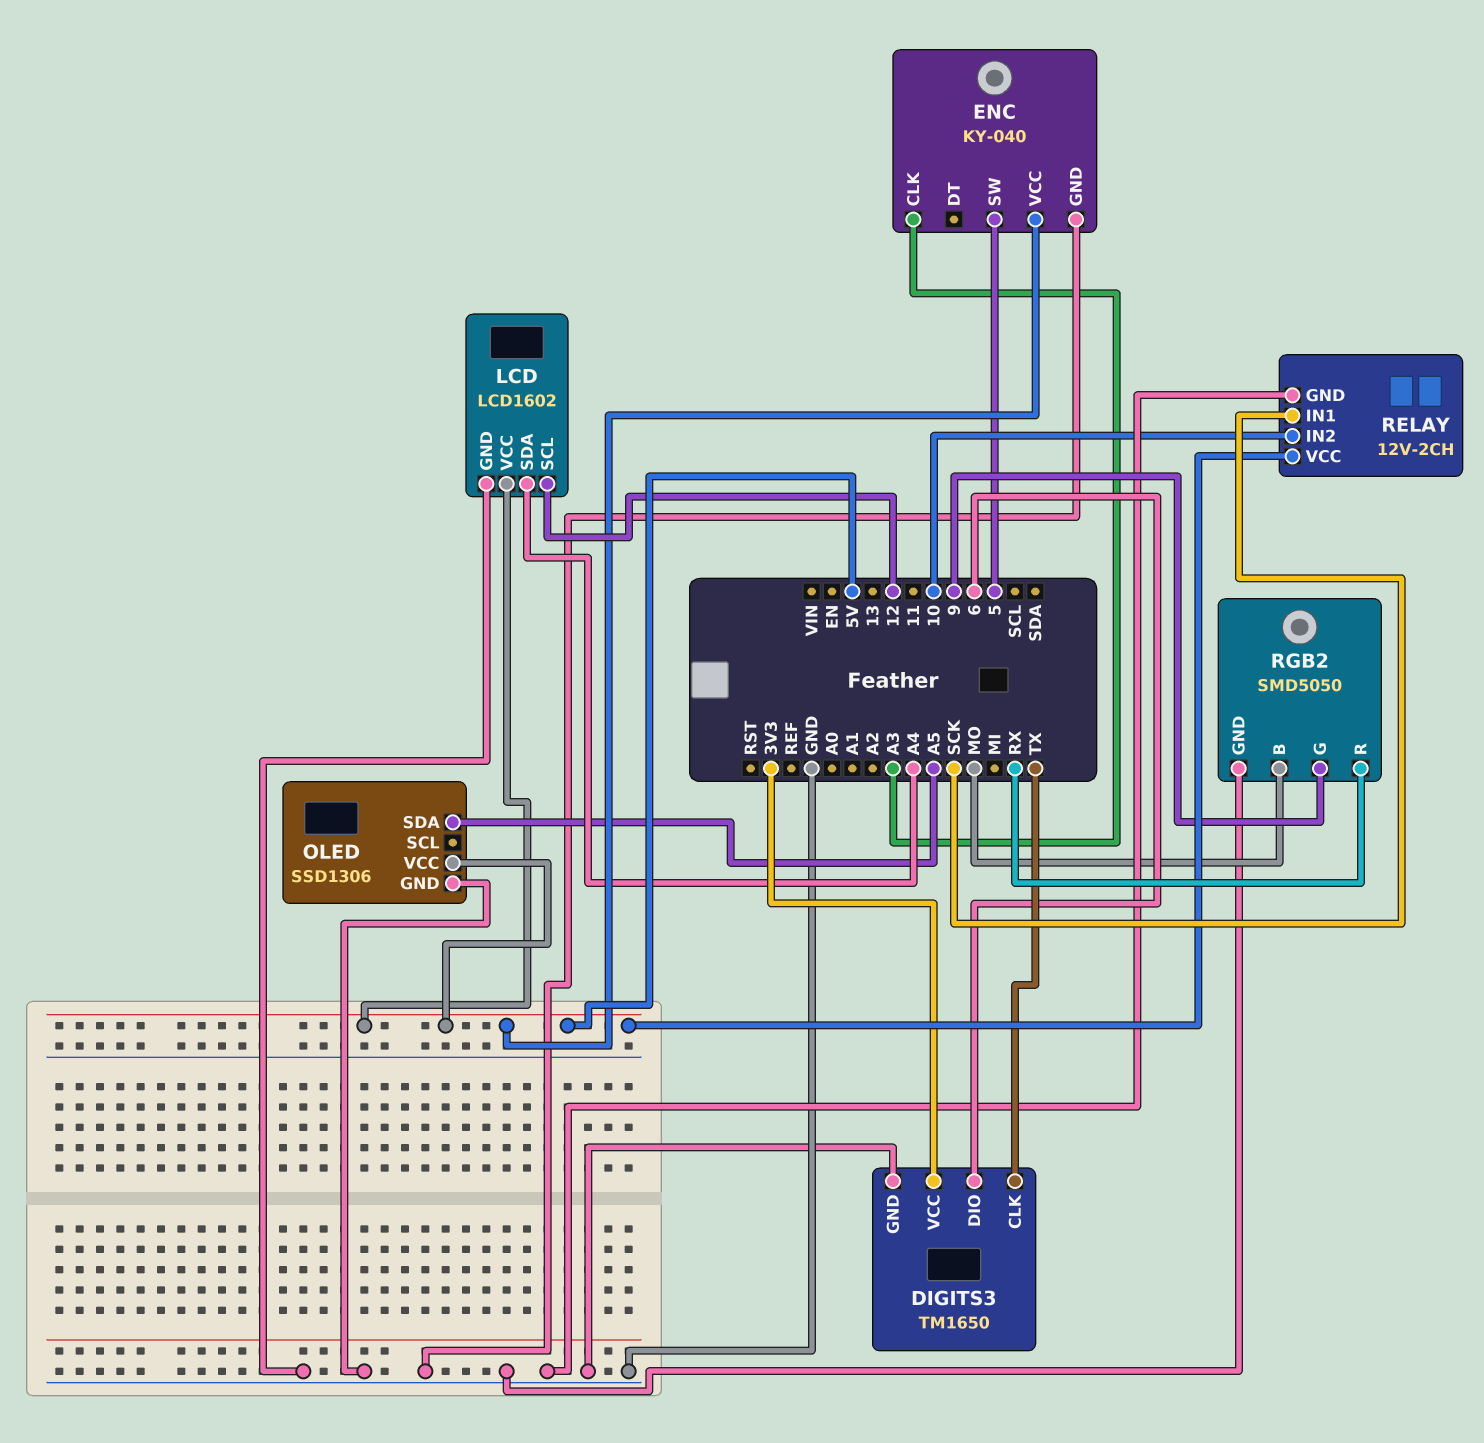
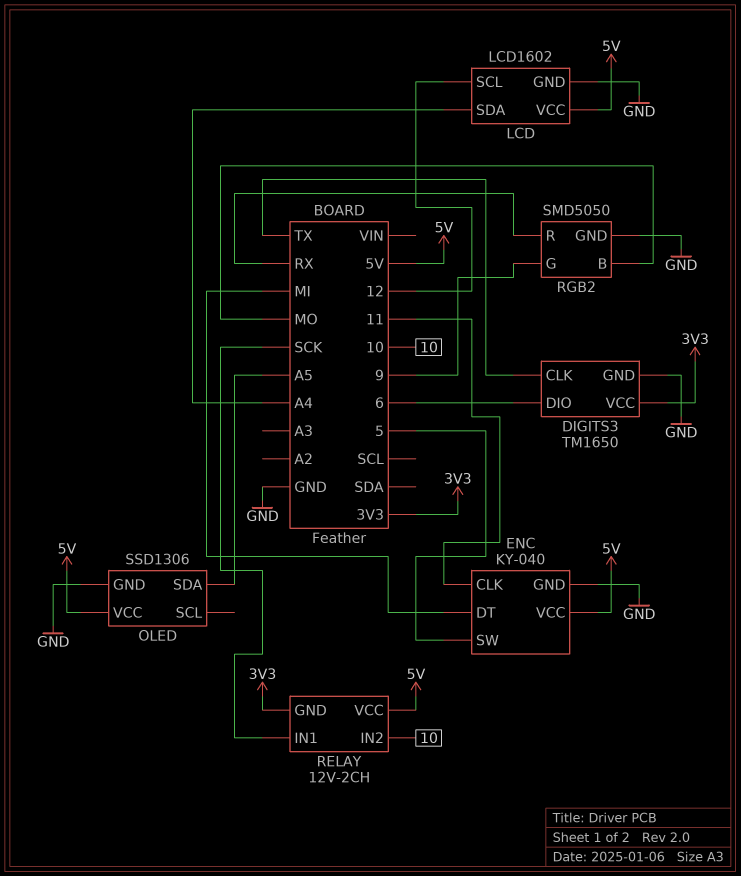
ENC pin CLK: A3 -> 11
ENC pin DT: none -> MI
RELAY pin GND: GND -> 3V3

